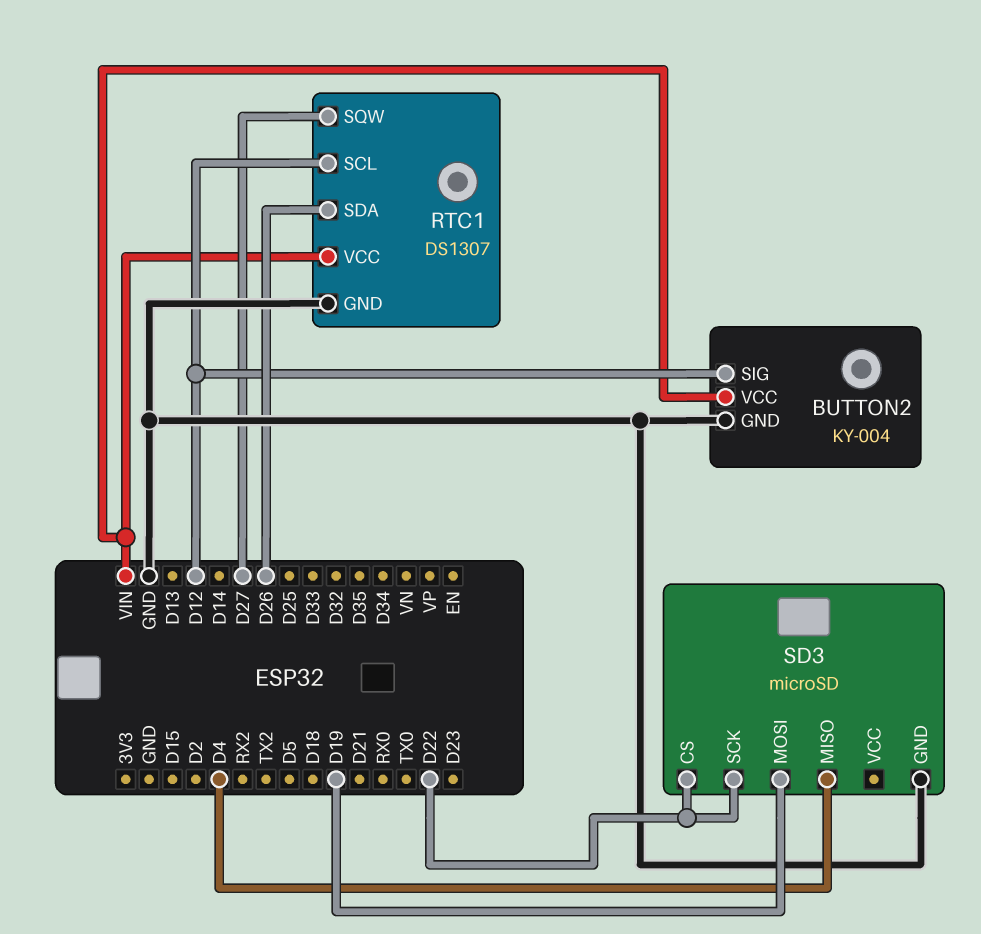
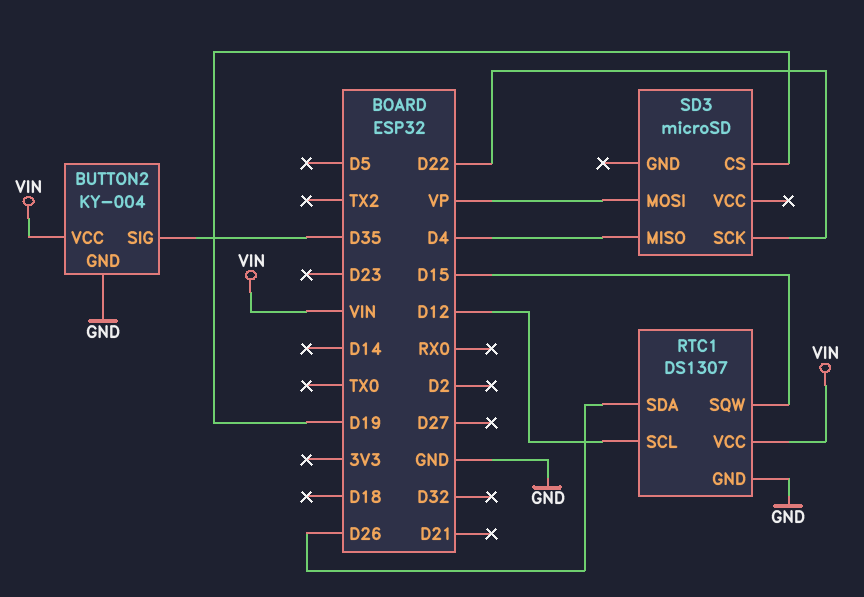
BUTTON2 pin SIG: D12 -> D35
RTC1 pin SQW: D27 -> D15
SD3 pin CS: D22 -> D19
SD3 pin GND: GND -> none
SD3 pin MOSI: D19 -> VP

